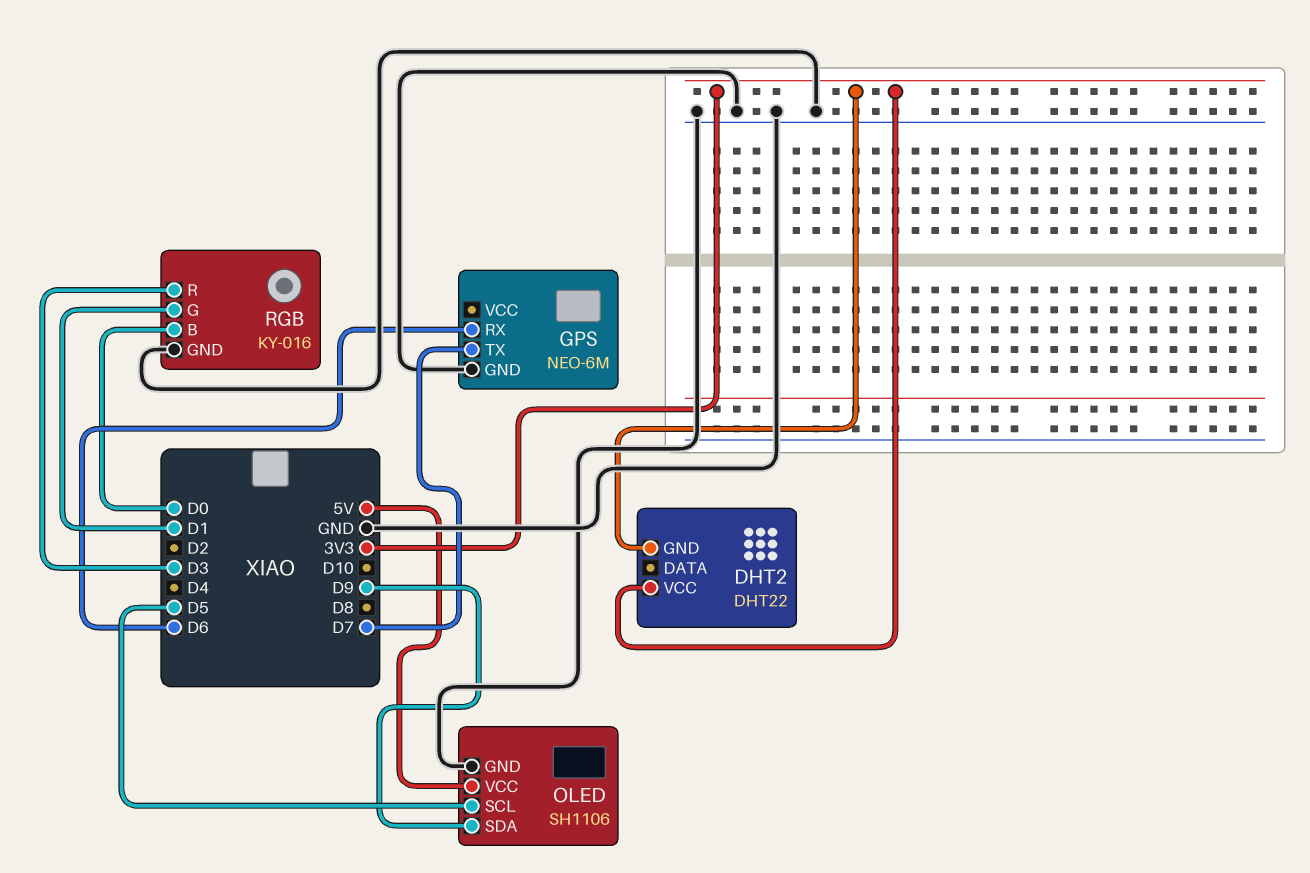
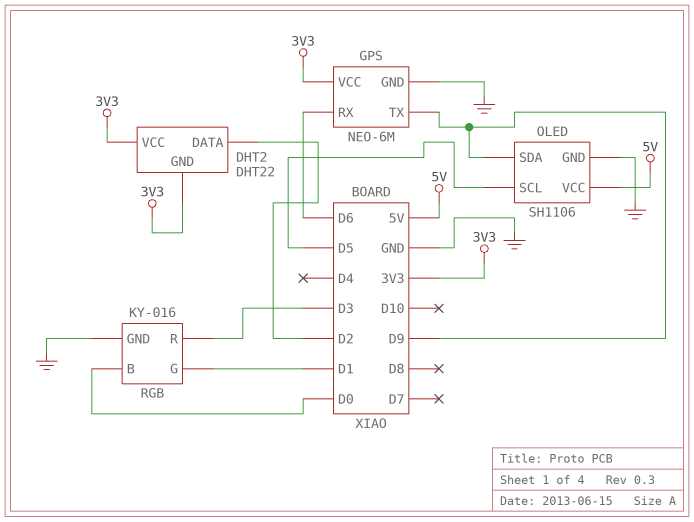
DHT2 pin DATA: none -> D2
GPS pin TX: D7 -> D9
GPS pin VCC: none -> 3V3

